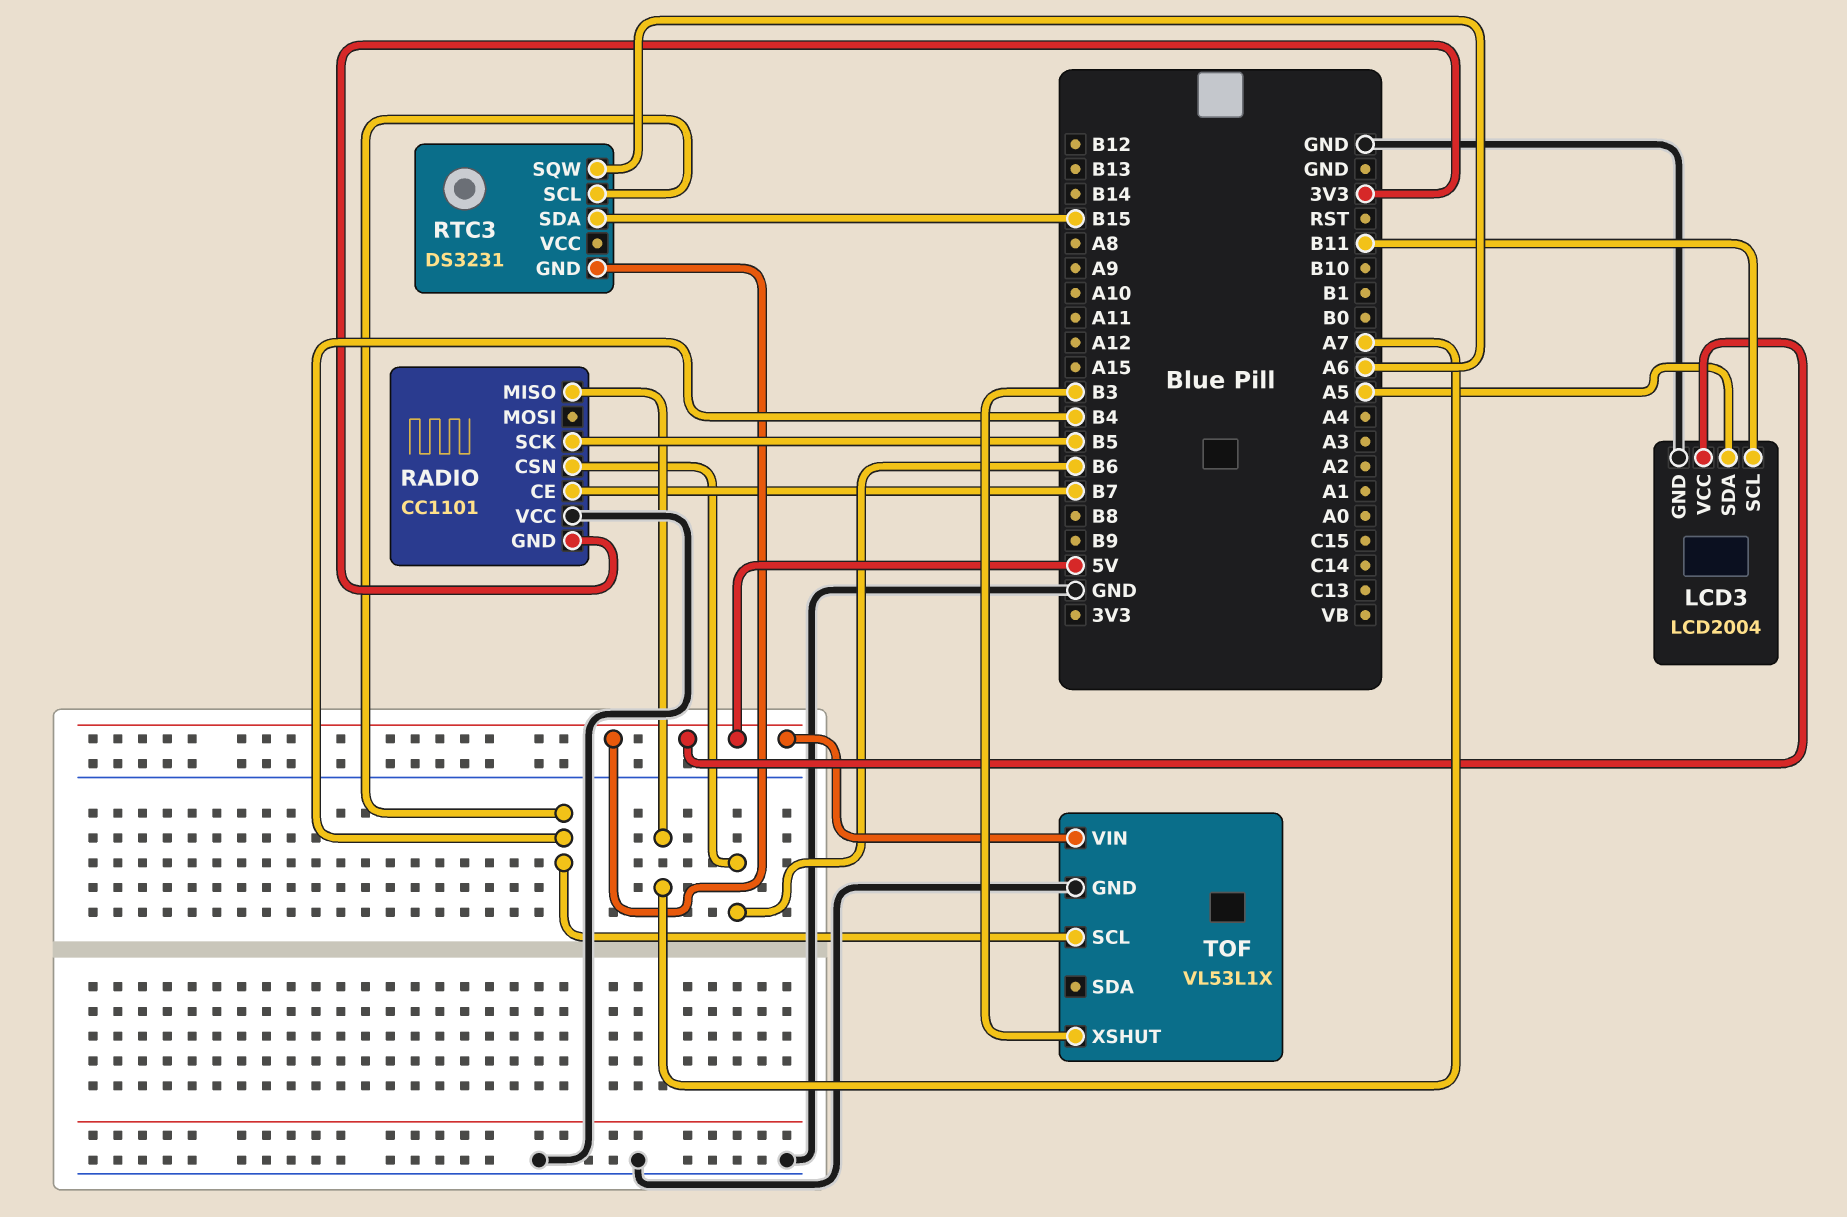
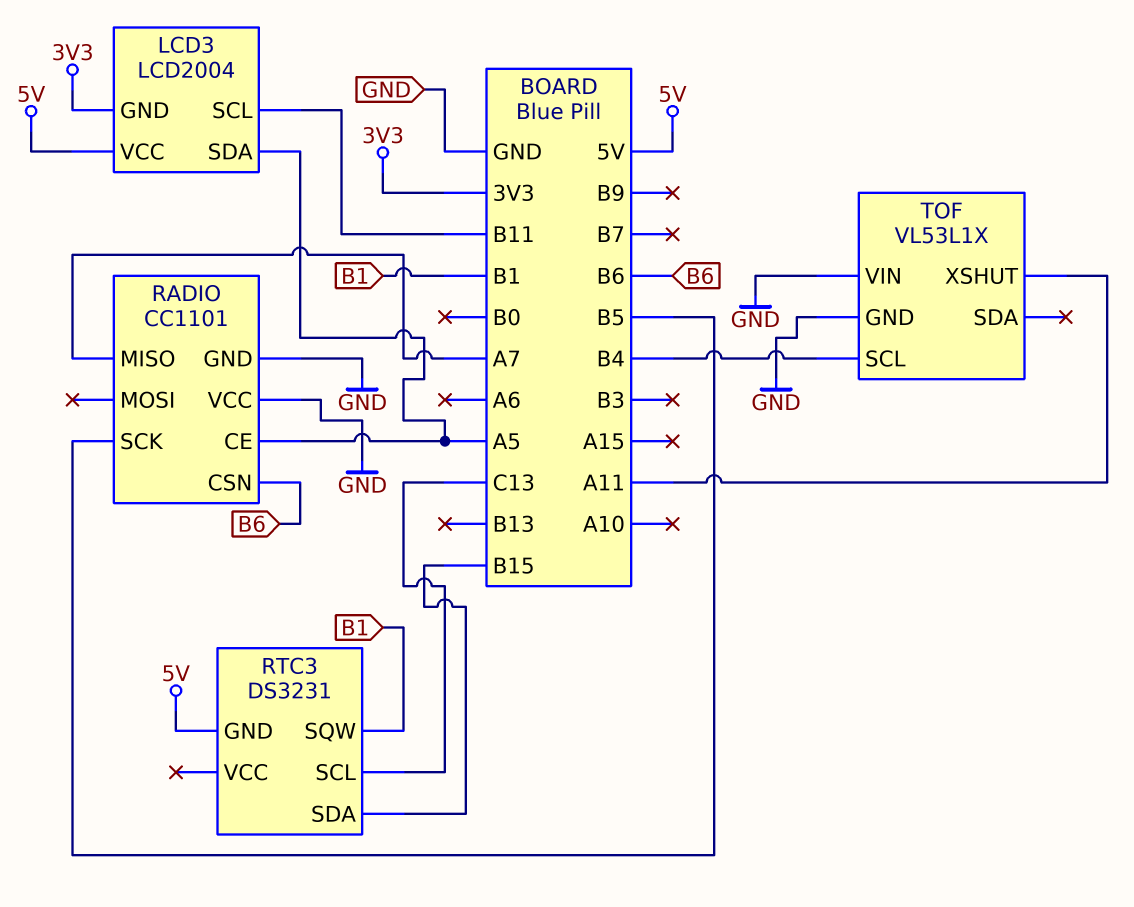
LCD3 pin GND: GND -> 3V3
RADIO pin CE: B7 -> A5
RADIO pin GND: 3V3 -> GND
RTC3 pin SCL: B4 -> C13
RTC3 pin SQW: A6 -> B1
TOF pin VIN: 5V -> GND
TOF pin XSHUT: B3 -> A11

